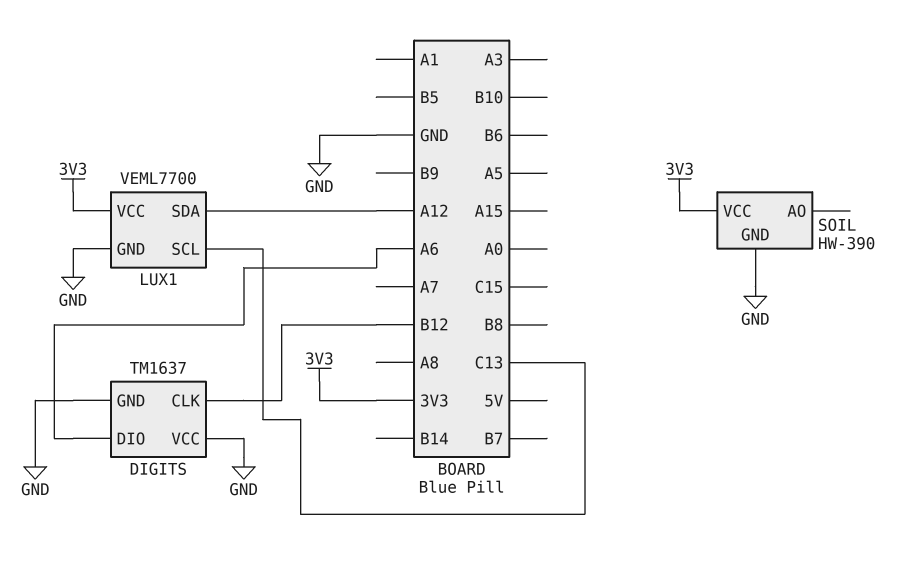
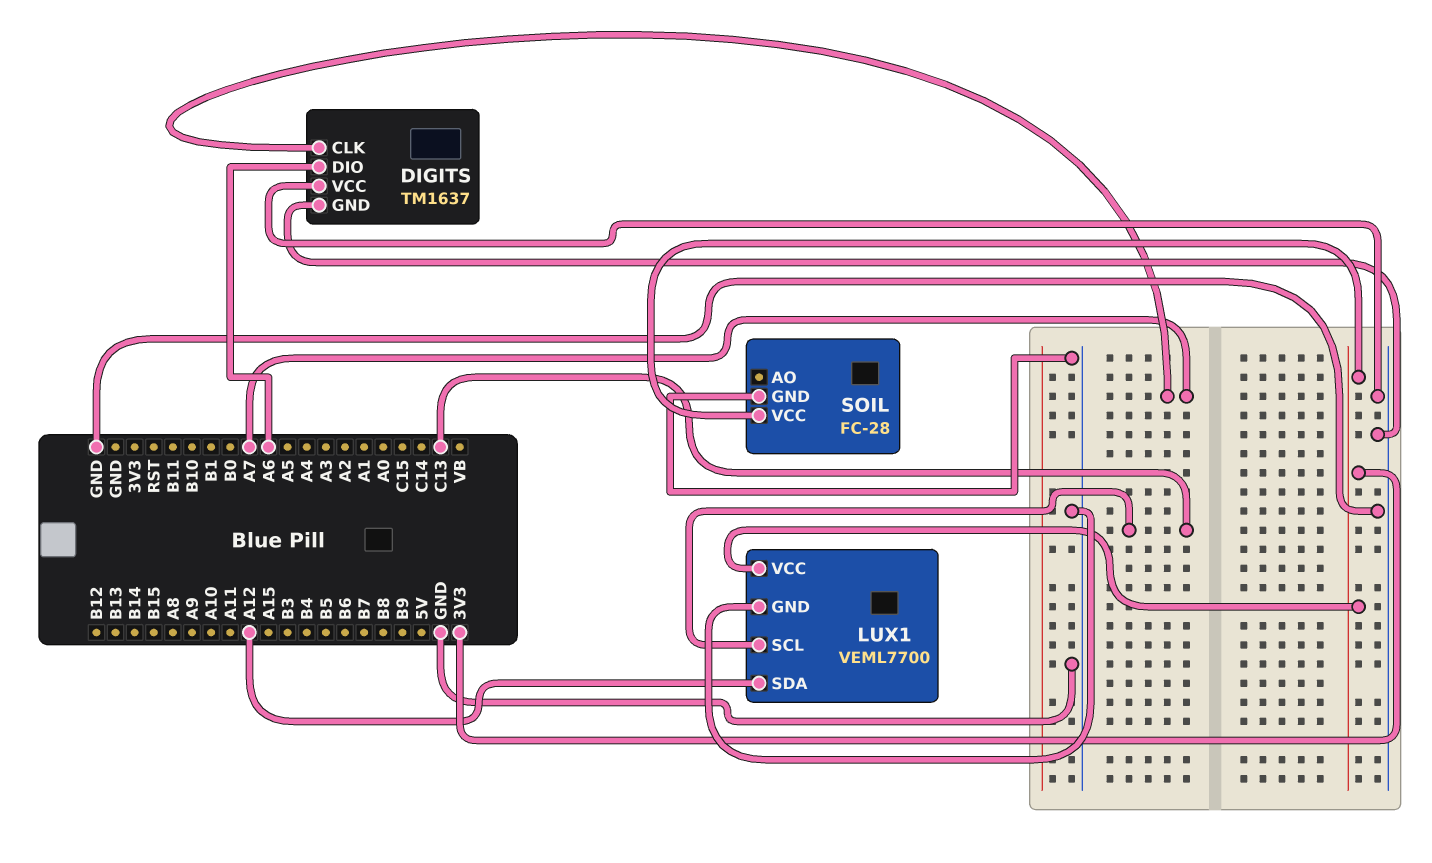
DIGITS pin CLK: B12 -> A7
SOIL: HW-390 -> FC-28

